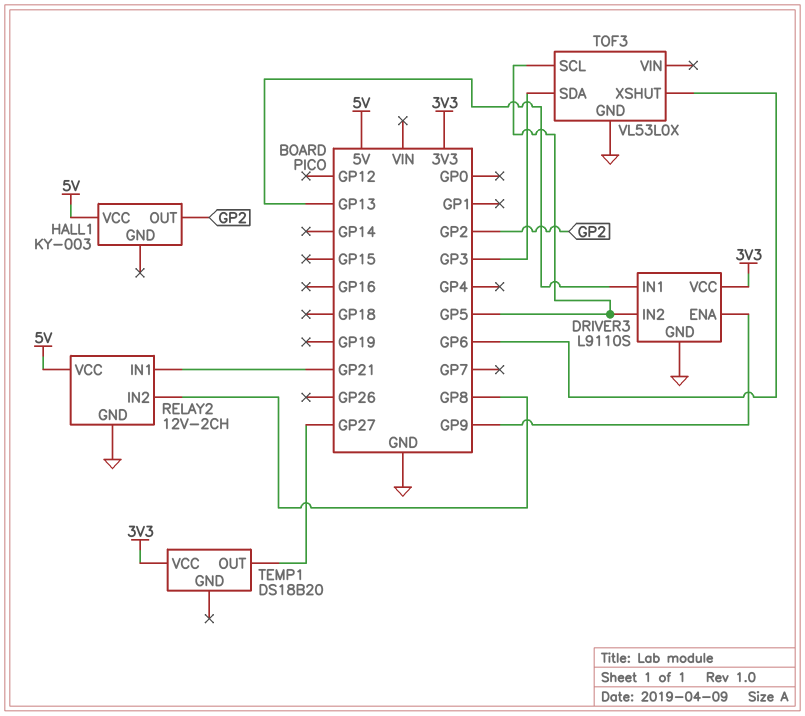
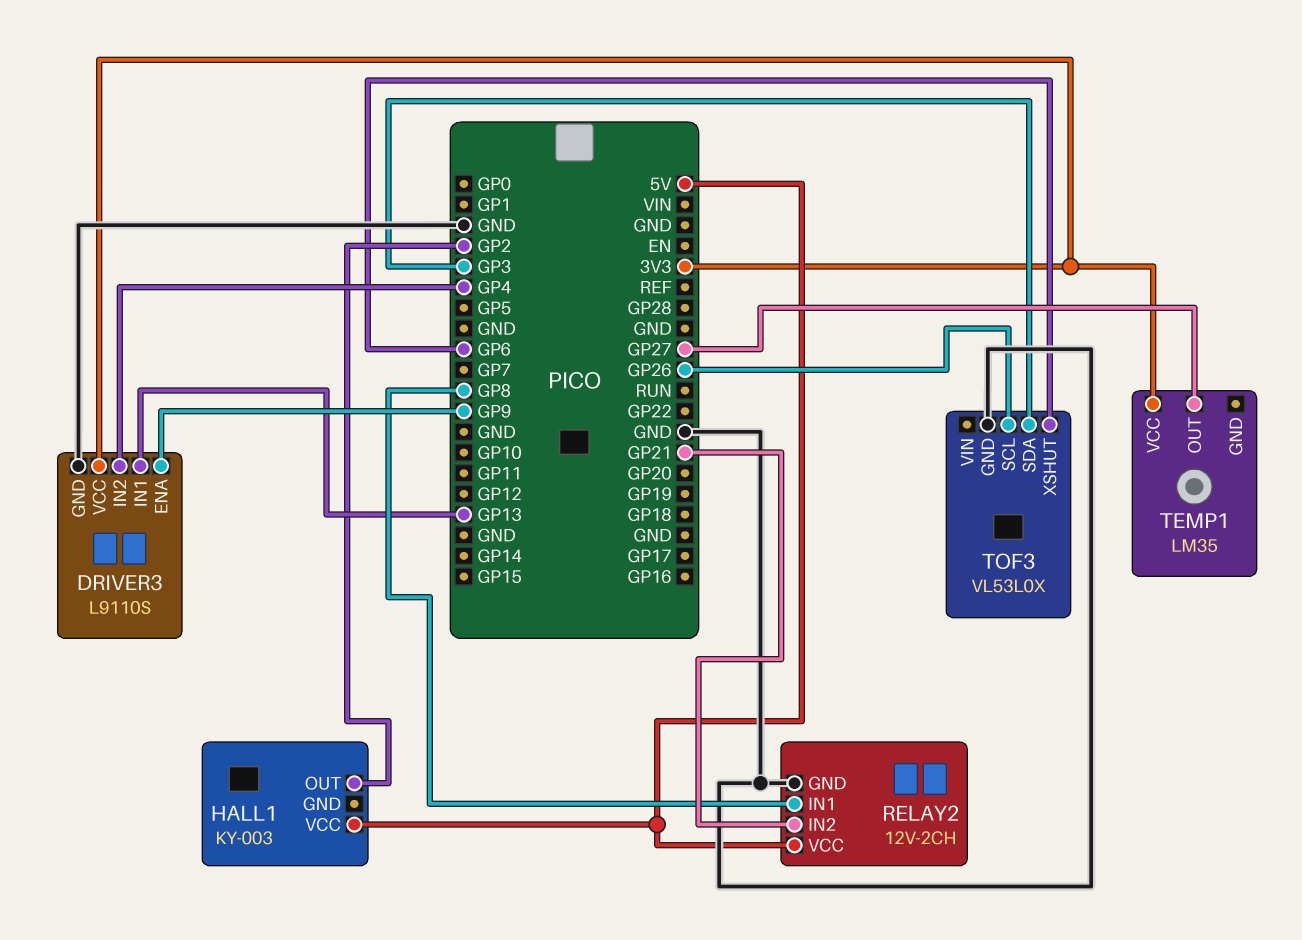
DRIVER3 pin IN2: GP5 -> GP4
RELAY2 pin IN1: GP21 -> GP8
RELAY2 pin IN2: GP8 -> GP21
TEMP1: DS18B20 -> LM35
TOF3 pin SCL: GP5 -> GP26

